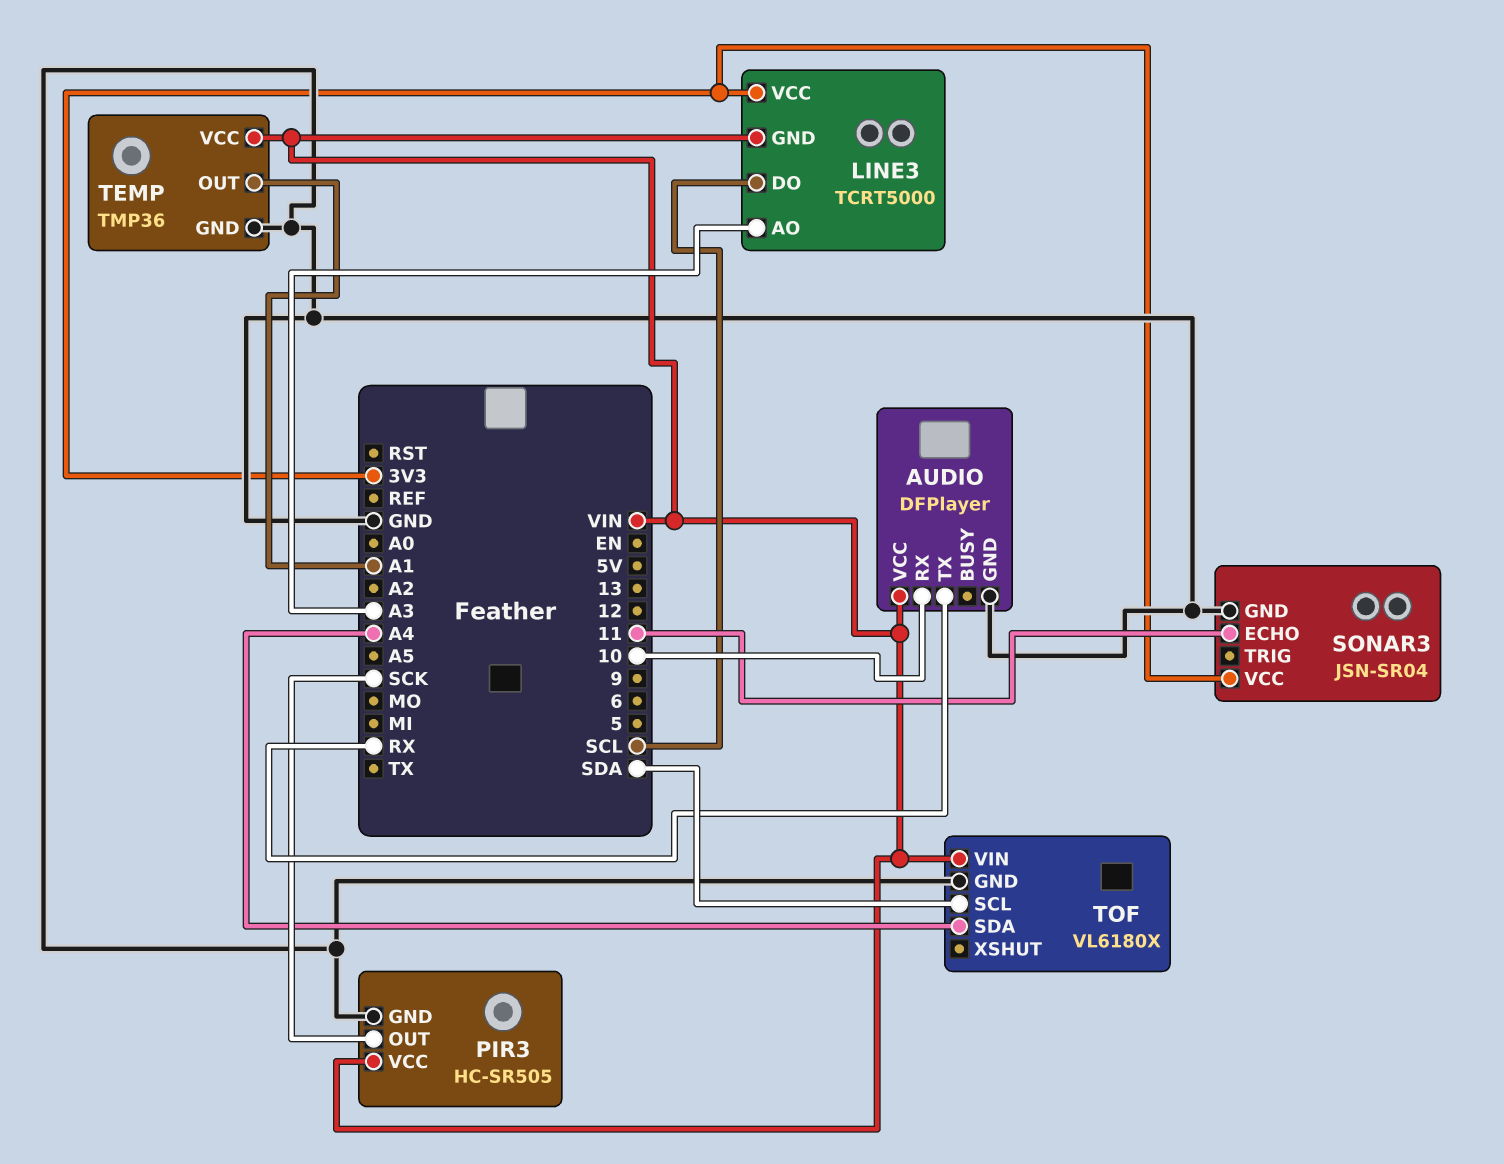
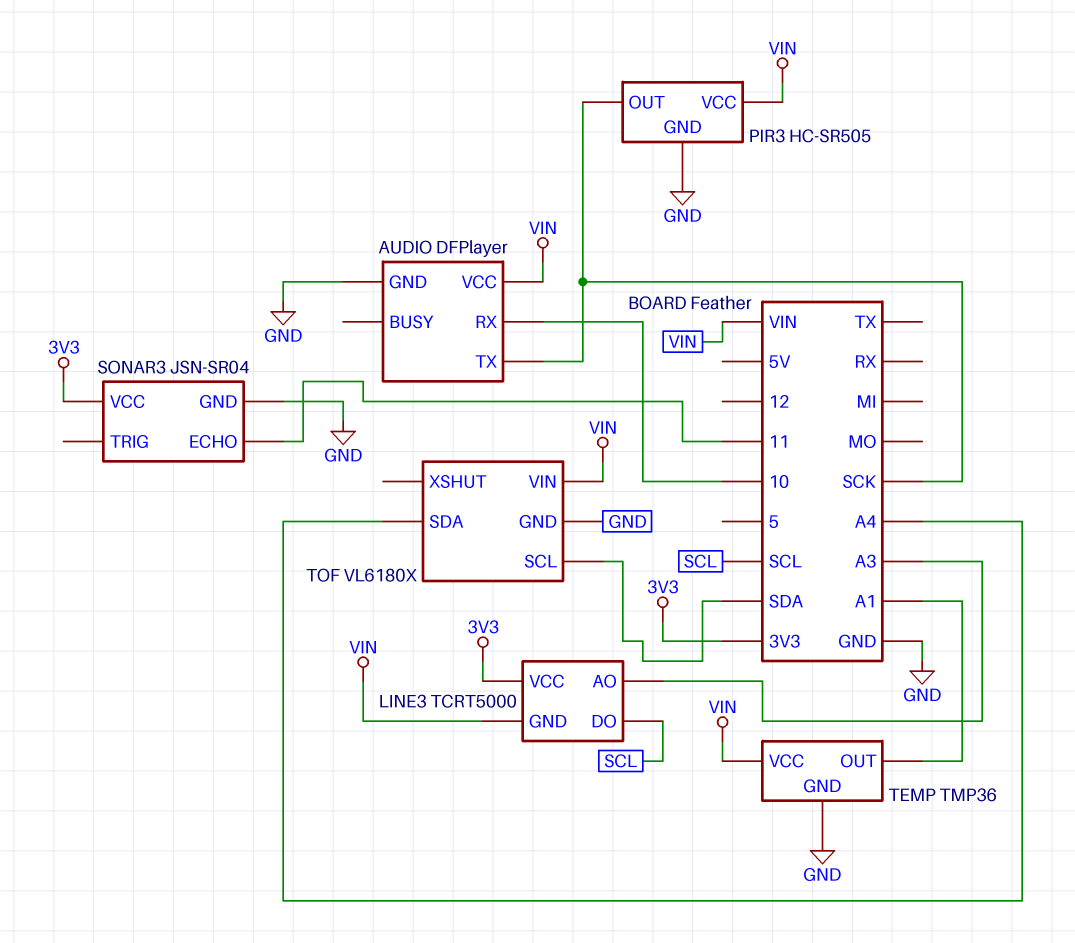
AUDIO pin TX: RX -> SCK

